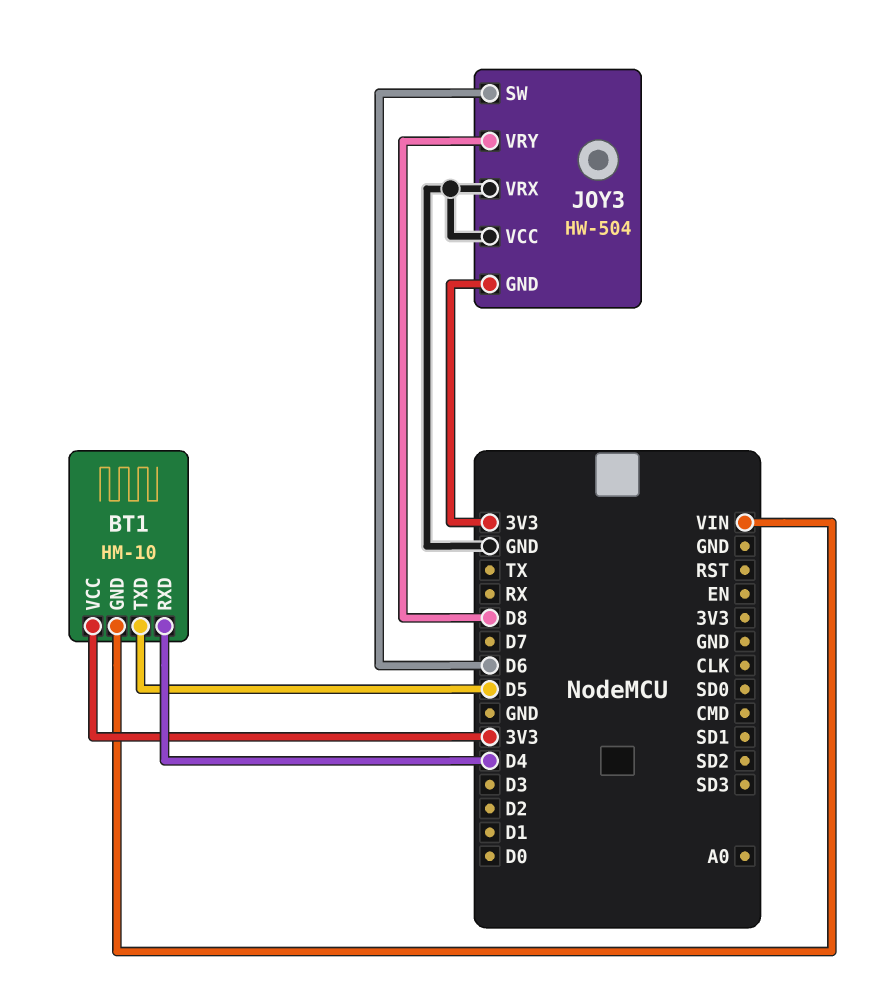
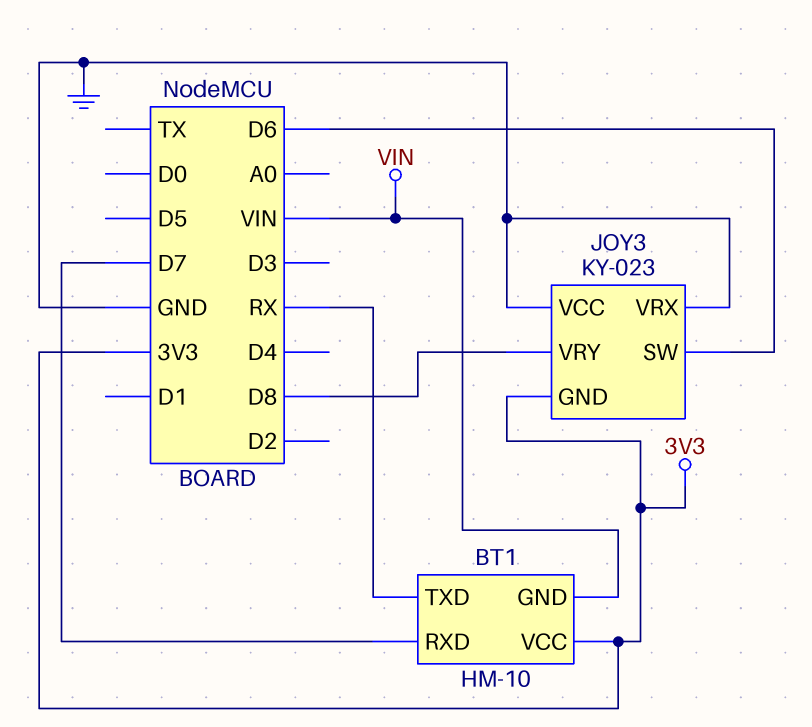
BT1 pin RXD: D4 -> D7
BT1 pin TXD: D5 -> RX
JOY3: HW-504 -> KY-023

